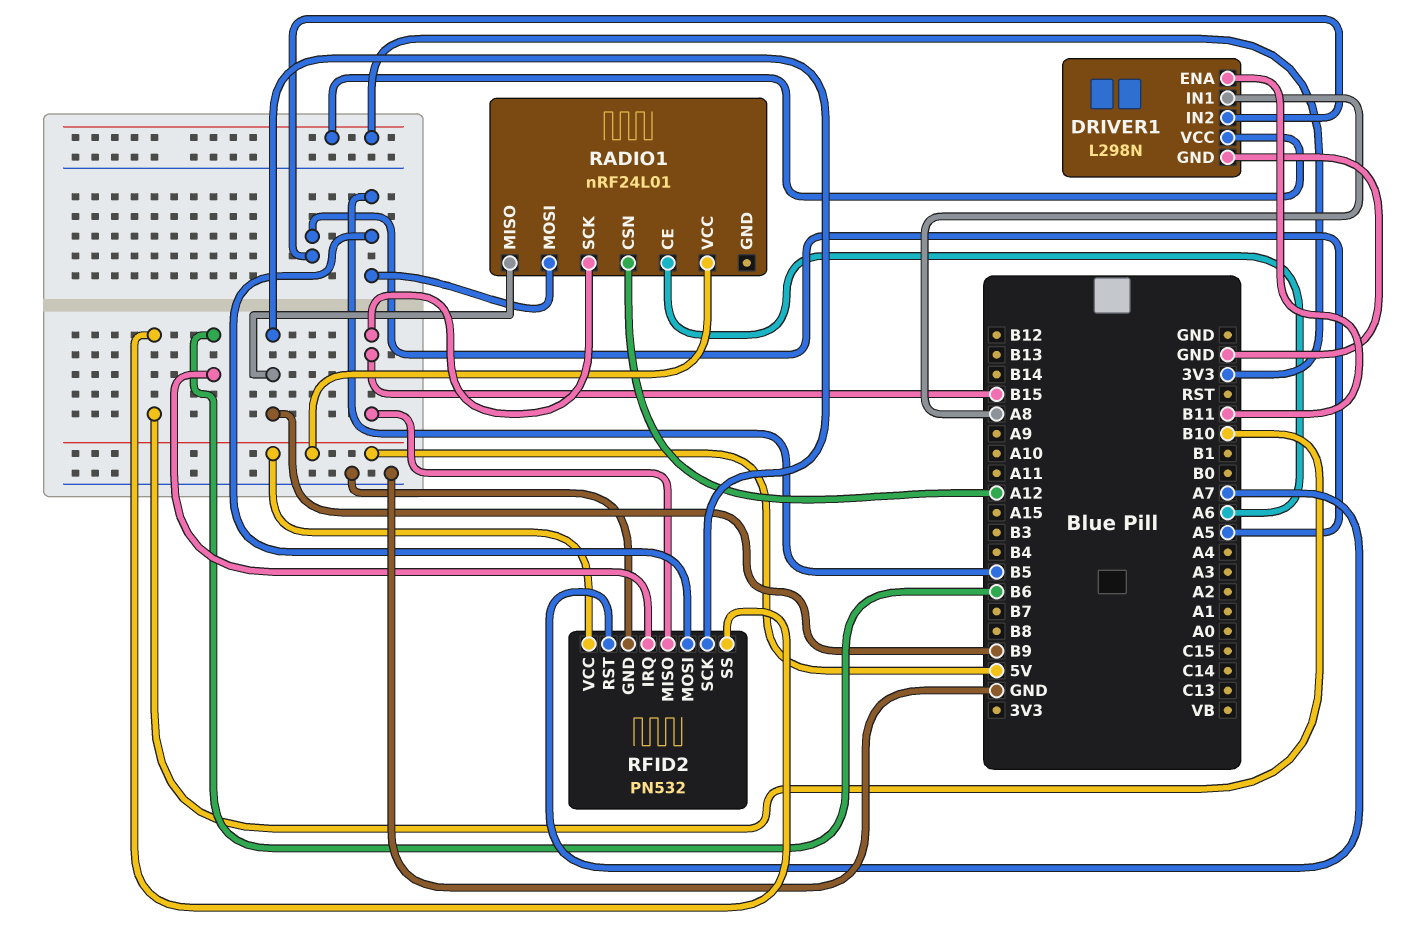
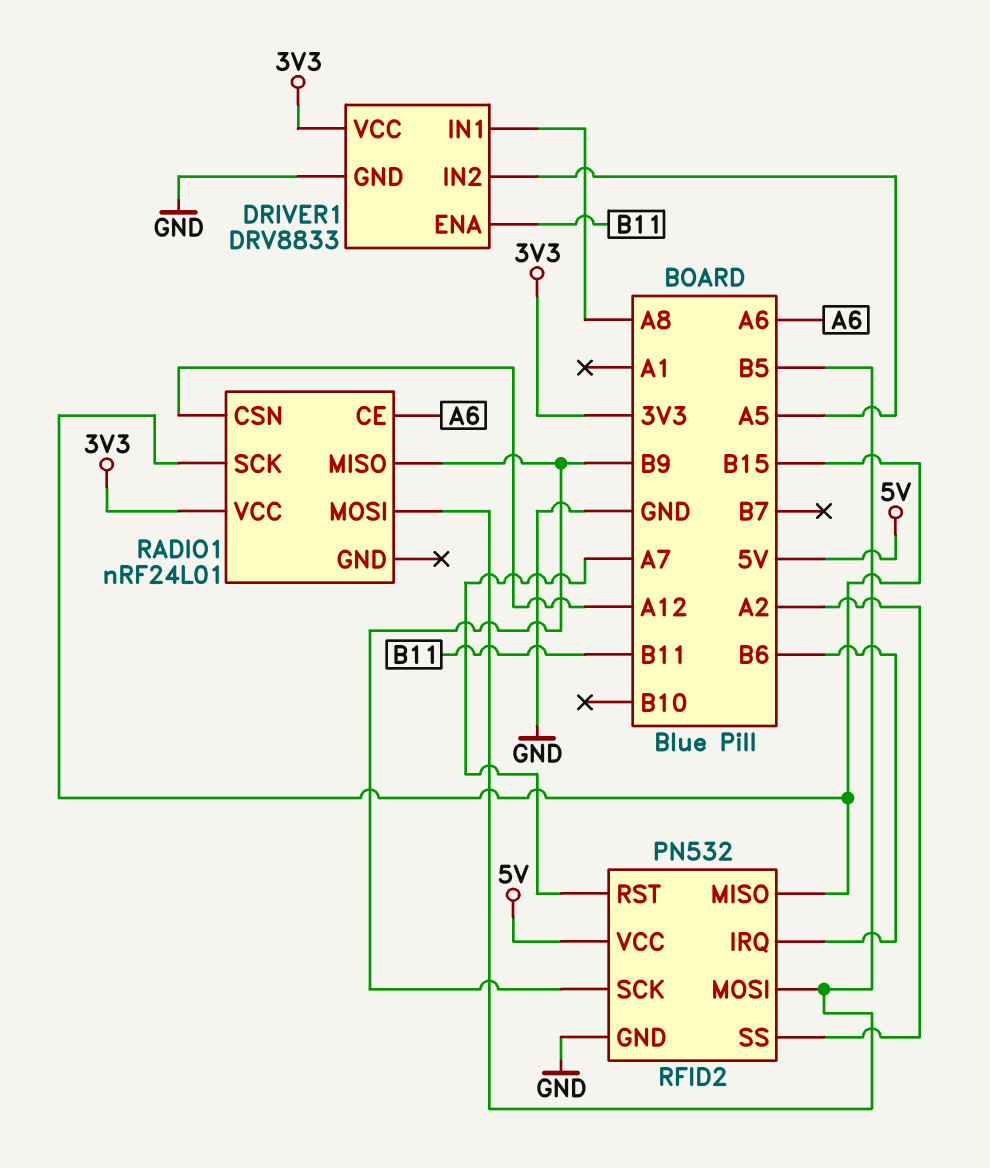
DRIVER1: L298N -> DRV8833
RADIO1 pin VCC: 5V -> 3V3
RFID2 pin SS: B10 -> A2

